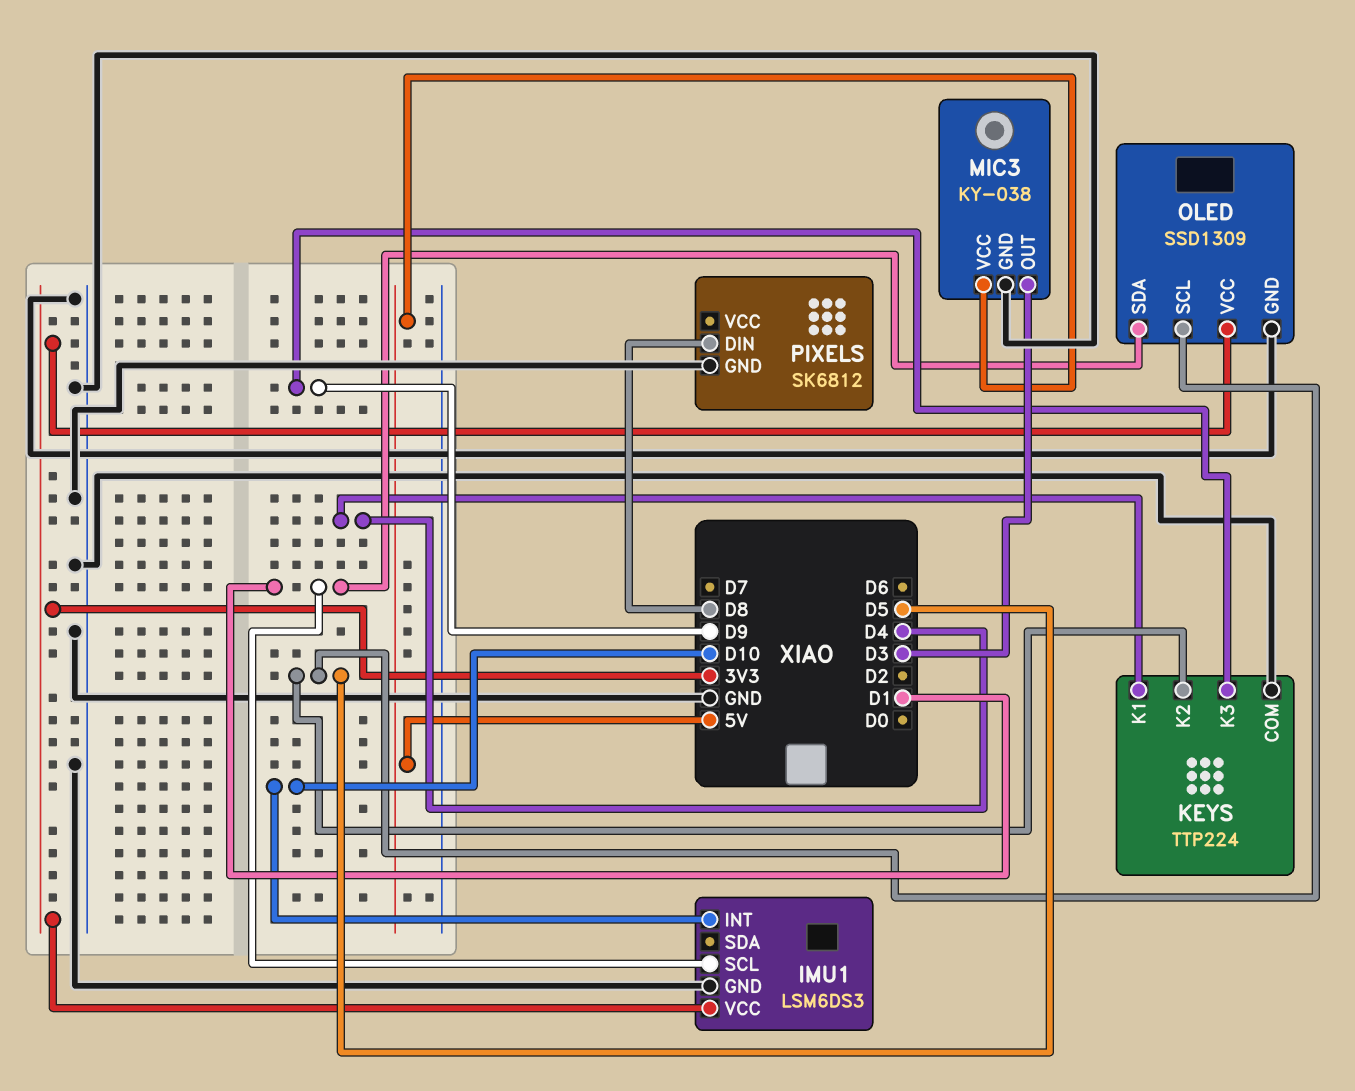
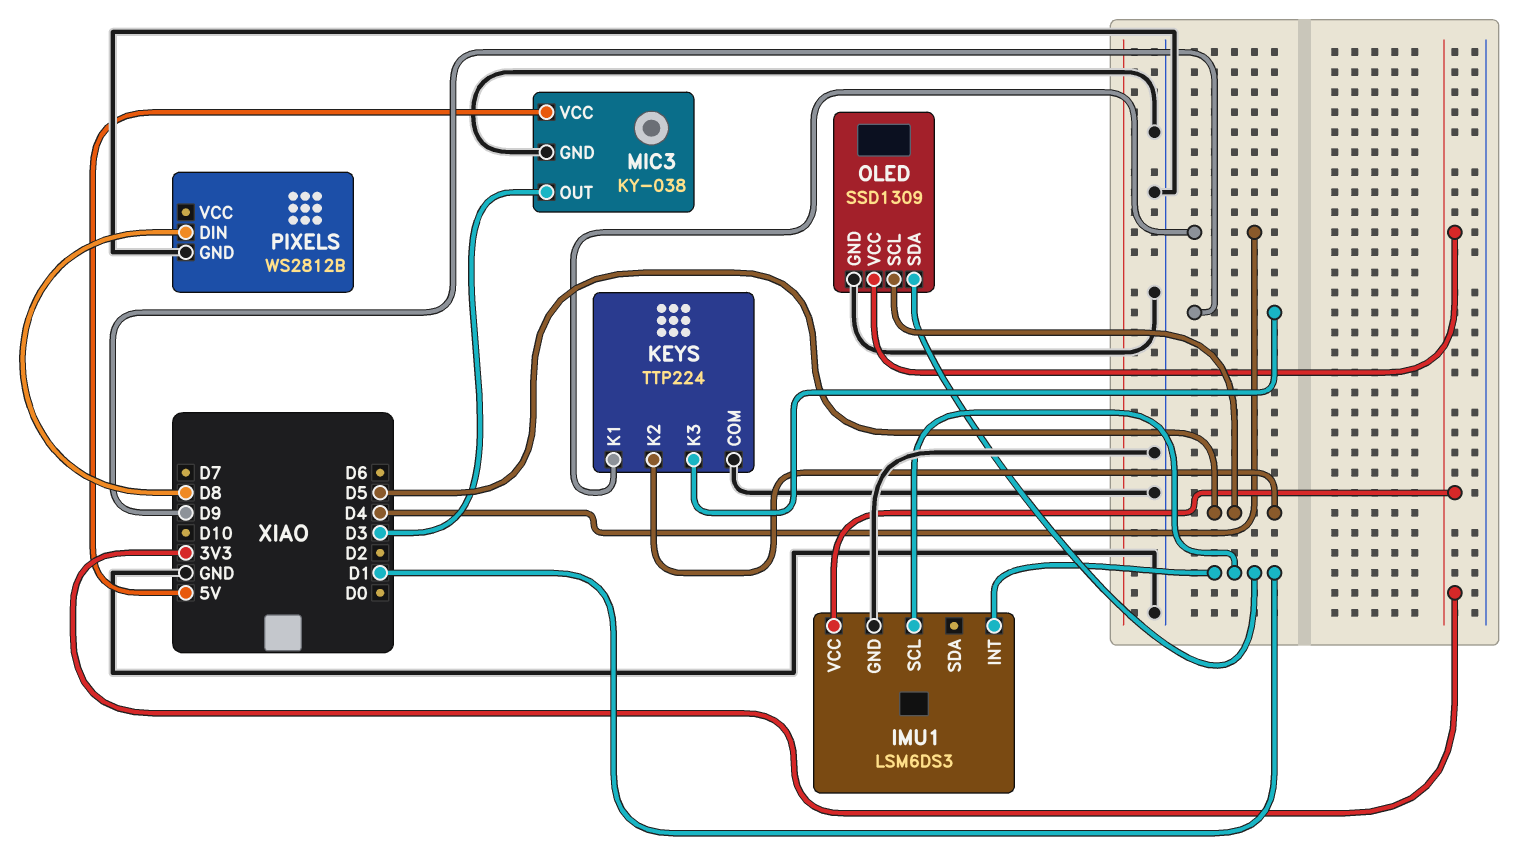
IMU1 pin INT: D10 -> D1
PIXELS: SK6812 -> WS2812B

